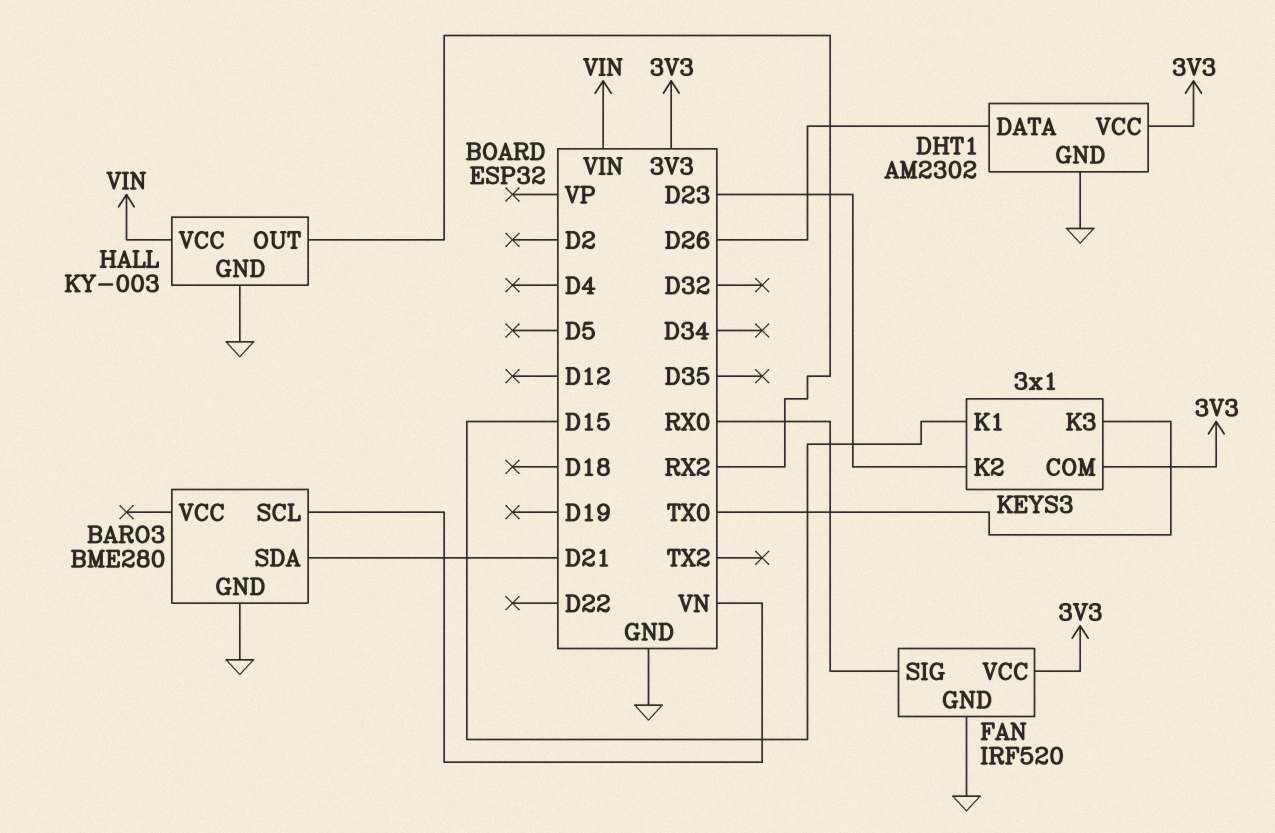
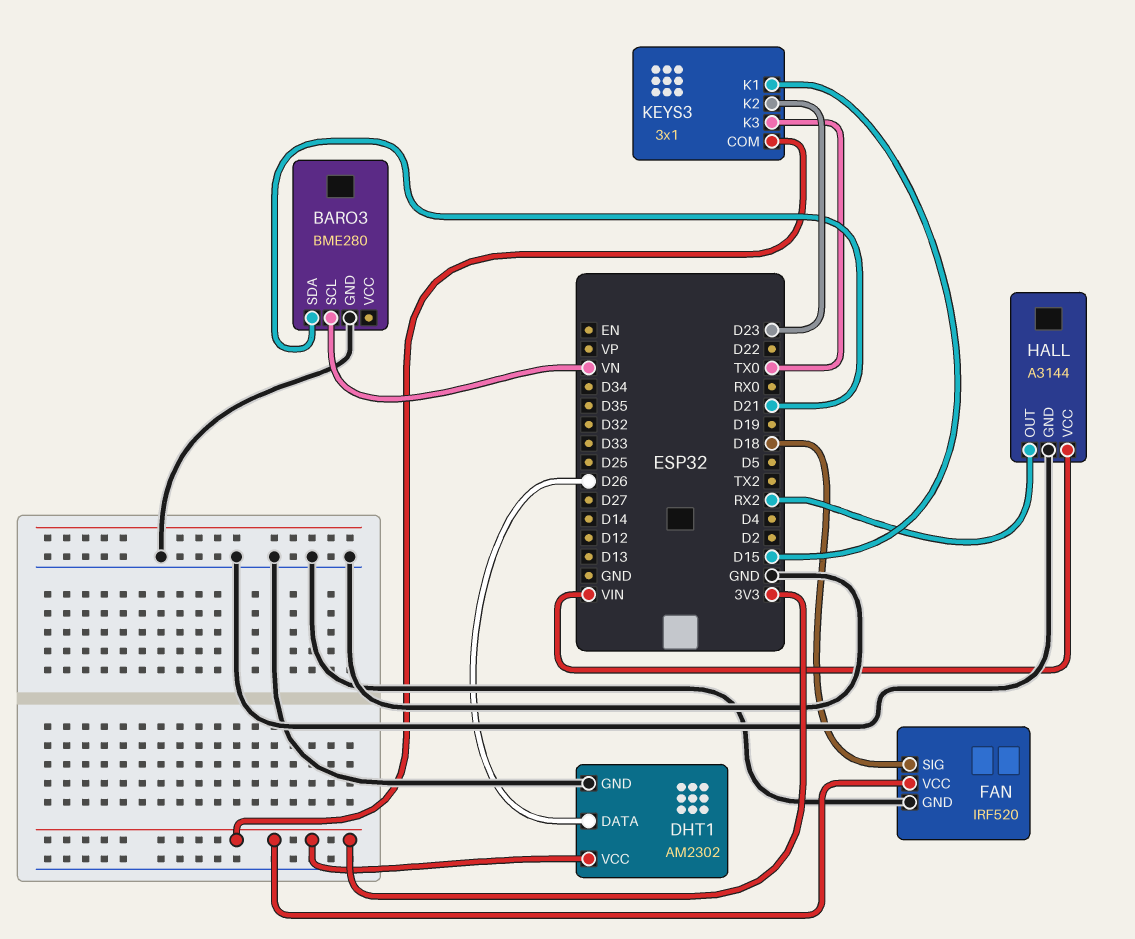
FAN pin SIG: RX0 -> D18
HALL: KY-003 -> A3144

